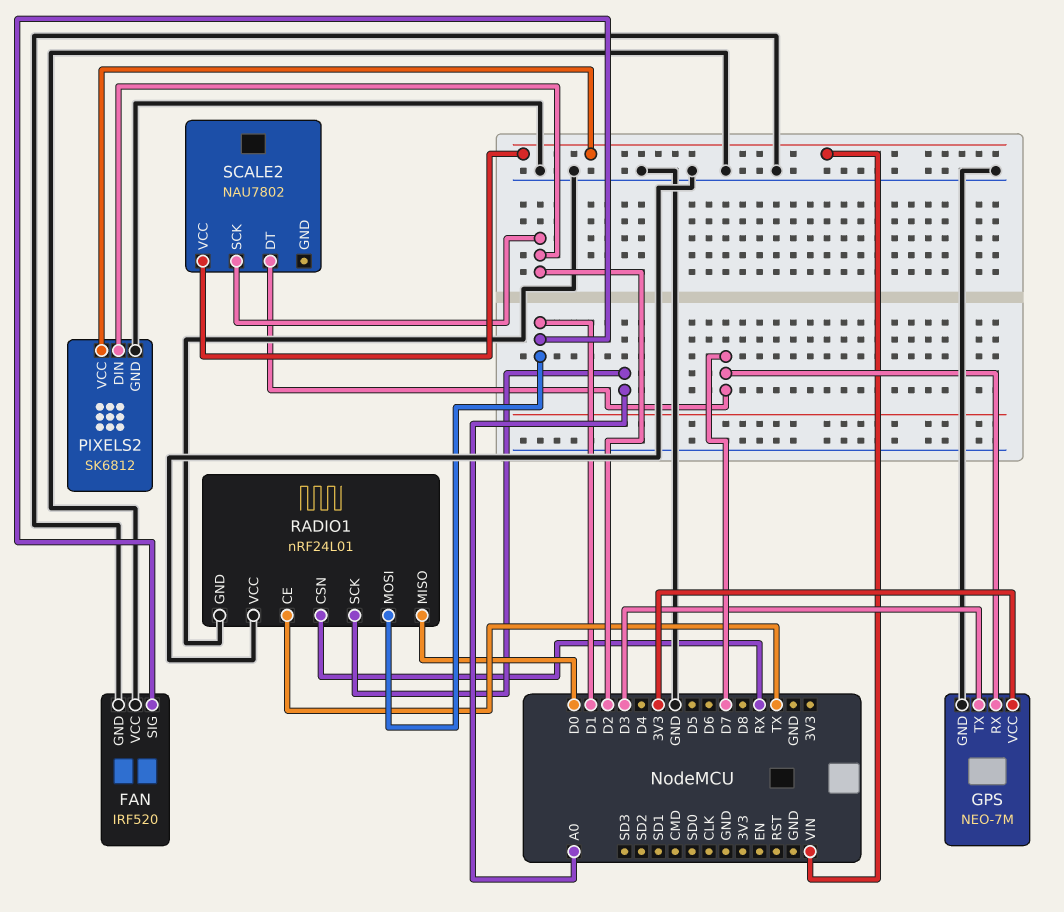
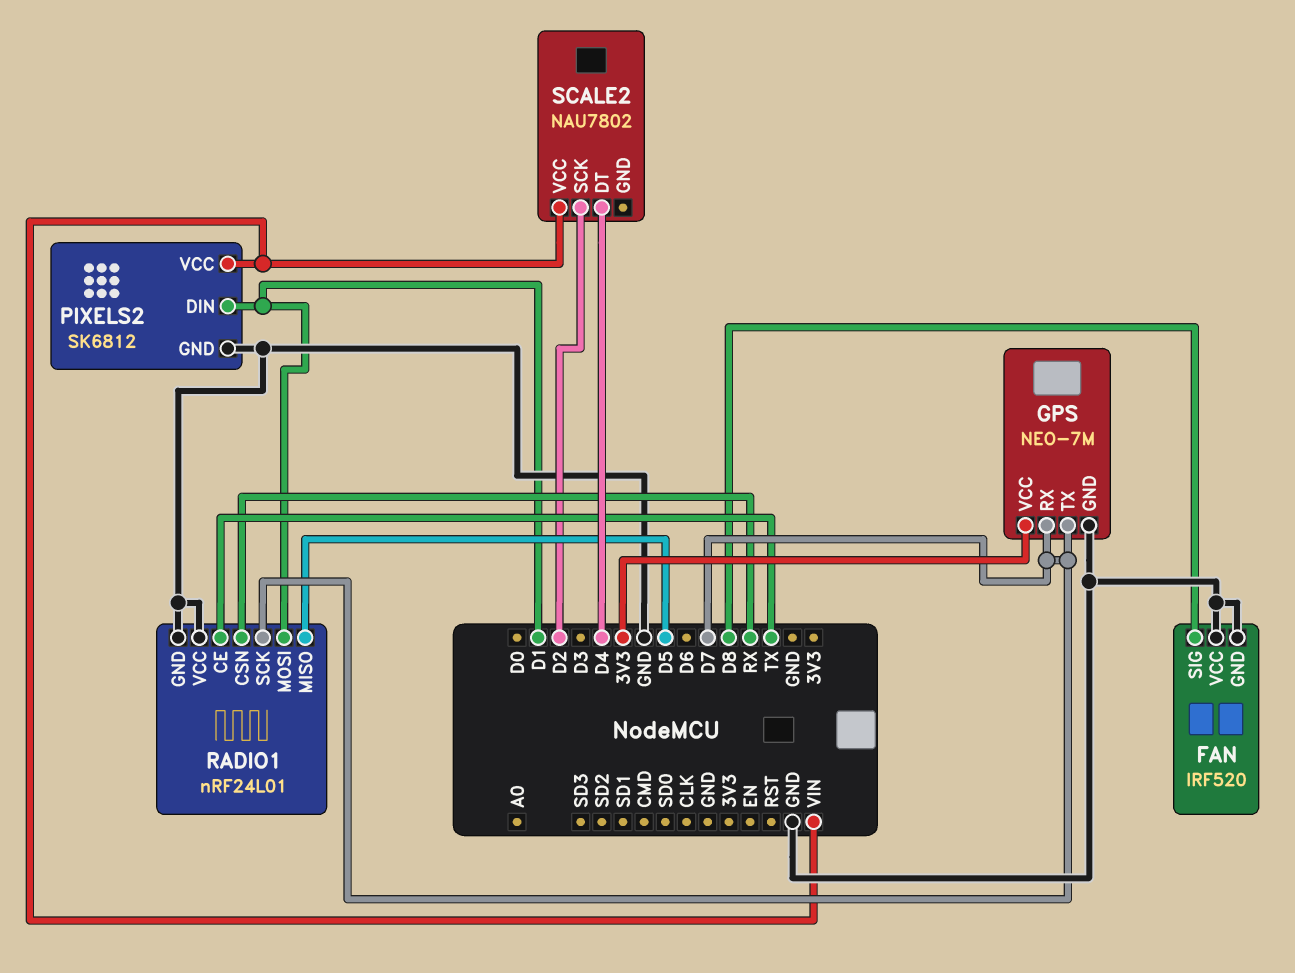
FAN pin SIG: D1 -> D8
GPS pin TX: D3 -> D7
PIXELS2 pin DIN: D2 -> D1
RADIO1 pin MISO: D0 -> D5
RADIO1 pin SCK: A0 -> D7
SCALE2 pin DT: D7 -> D4

